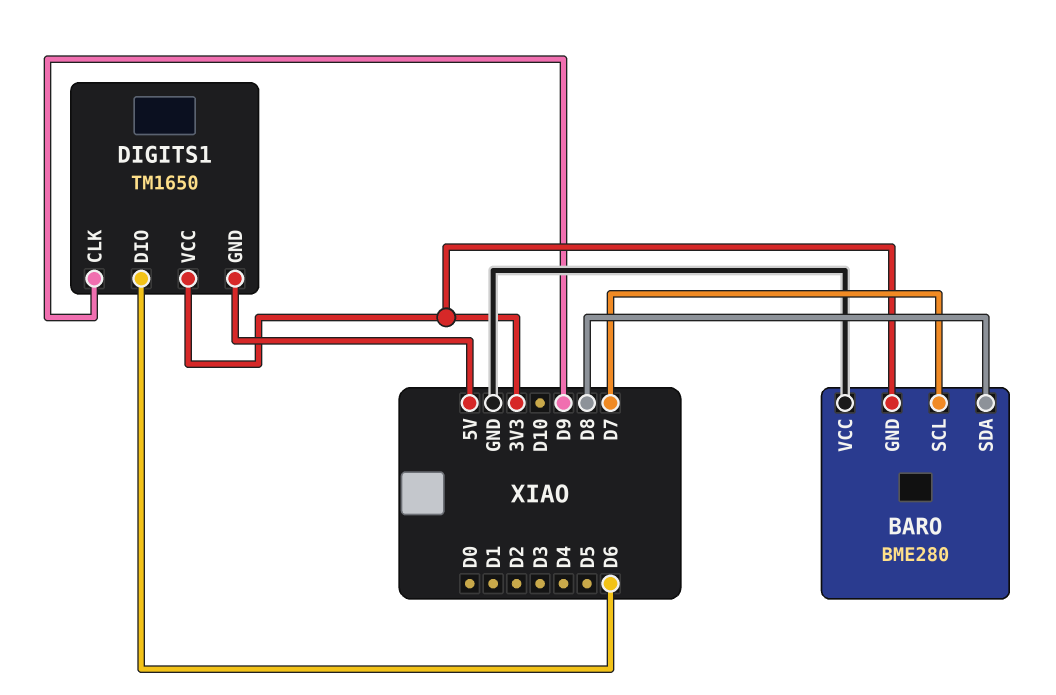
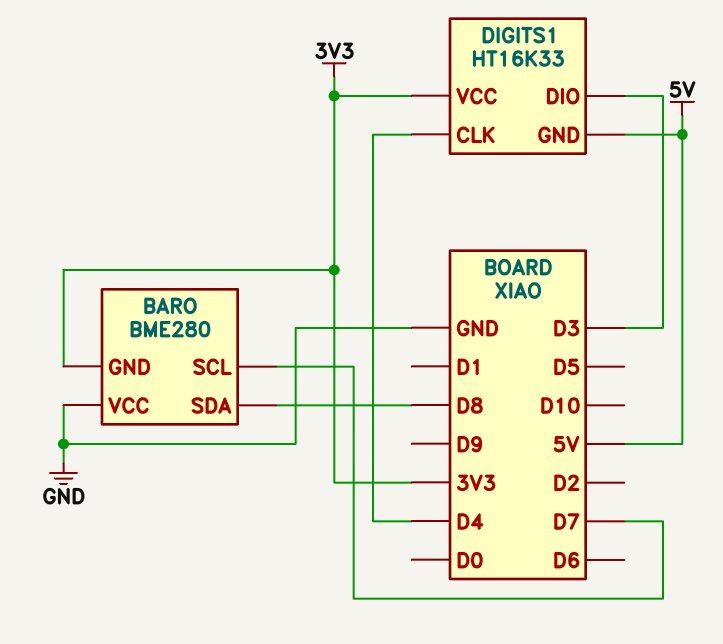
DIGITS1: TM1650 -> HT16K33
DIGITS1 pin CLK: D9 -> D4
DIGITS1 pin DIO: D6 -> D3

